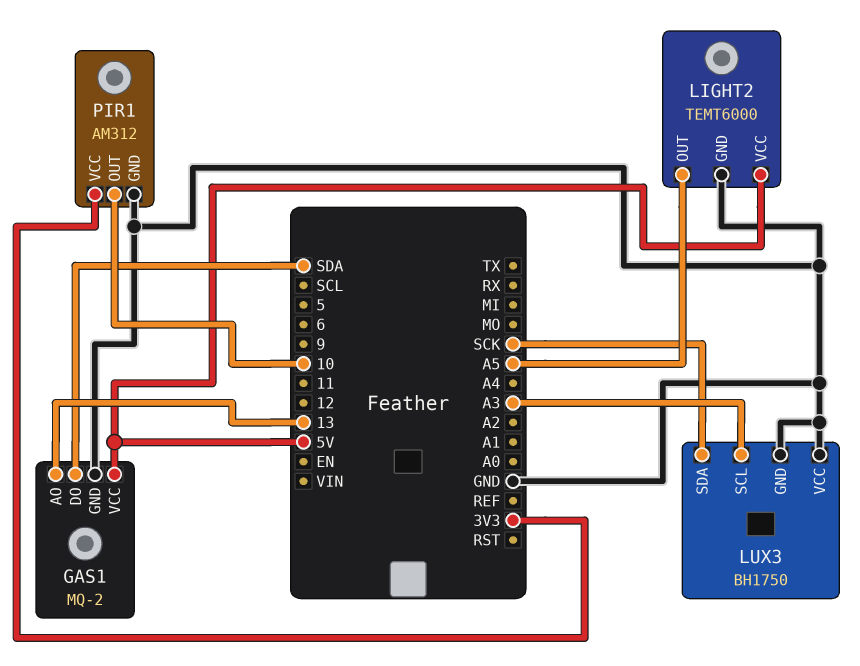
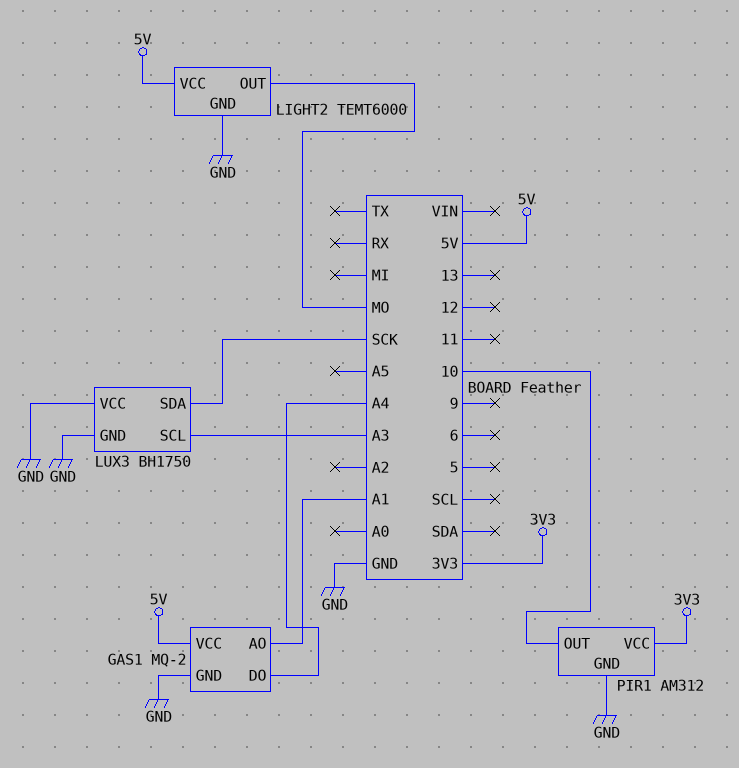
GAS1 pin AO: 13 -> A1
GAS1 pin DO: SDA -> A4
LIGHT2 pin OUT: A5 -> MO

